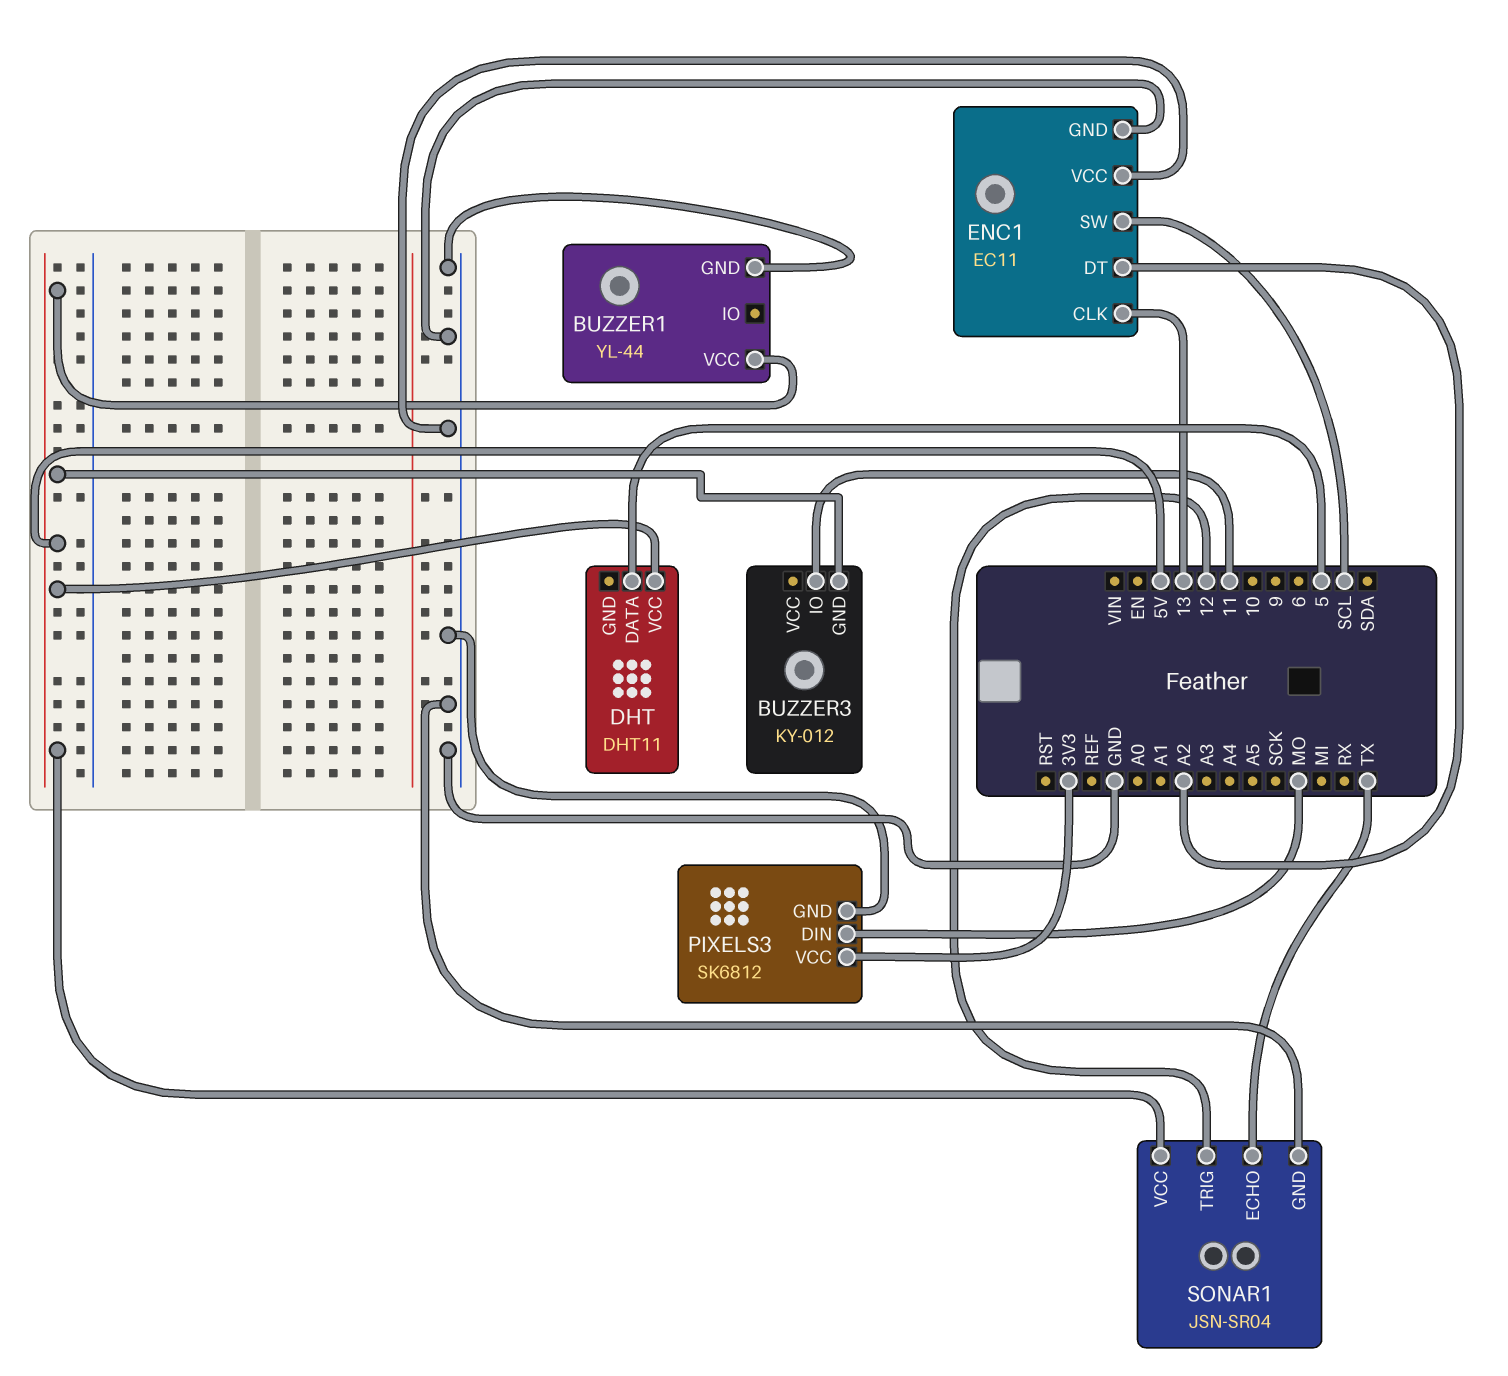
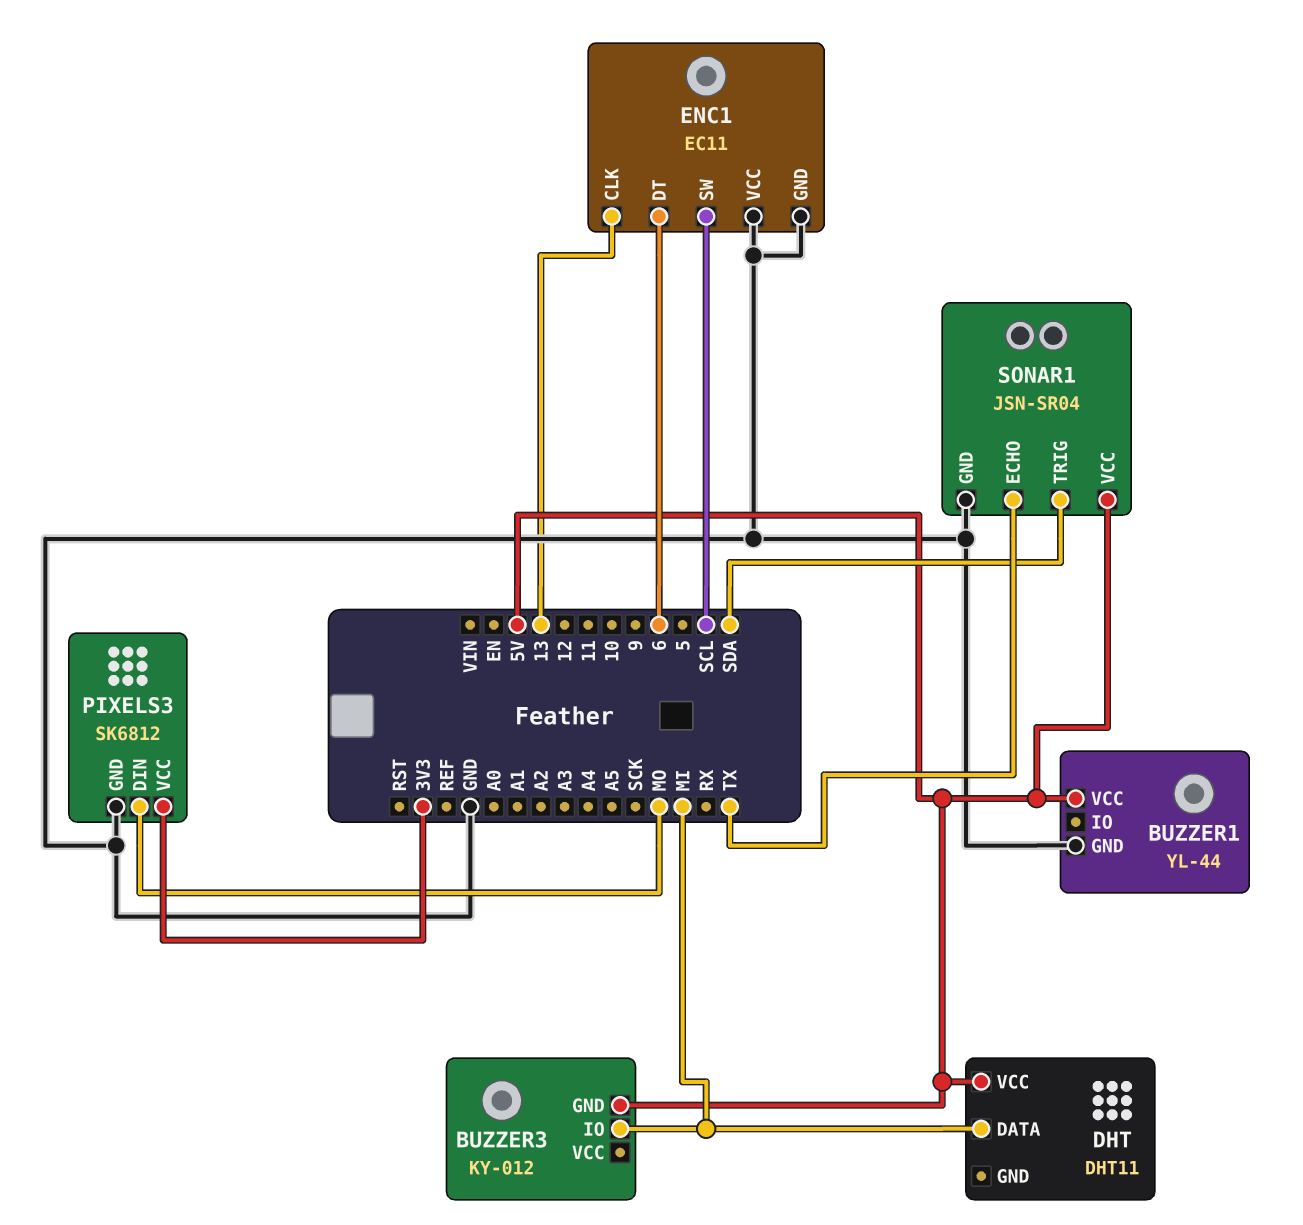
BUZZER3 pin IO: 11 -> MI
DHT pin DATA: 5 -> MI
ENC1 pin DT: A2 -> 6
SONAR1 pin TRIG: 12 -> SDA

